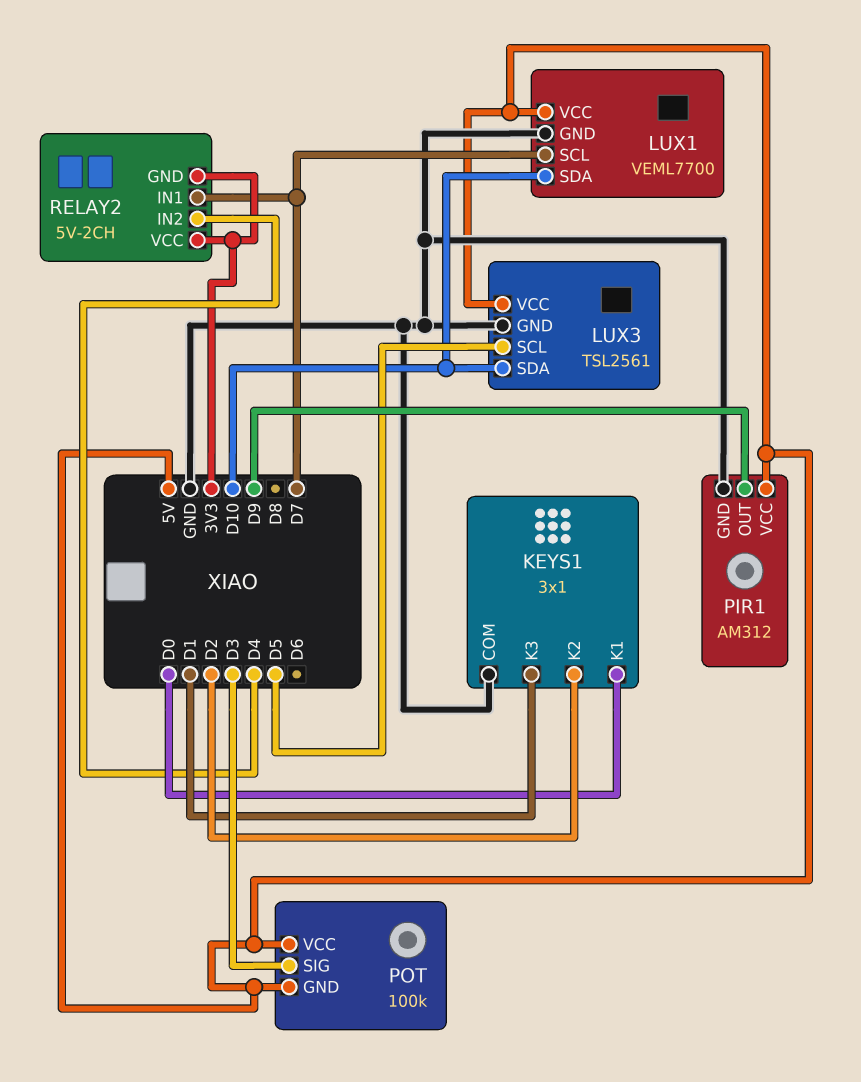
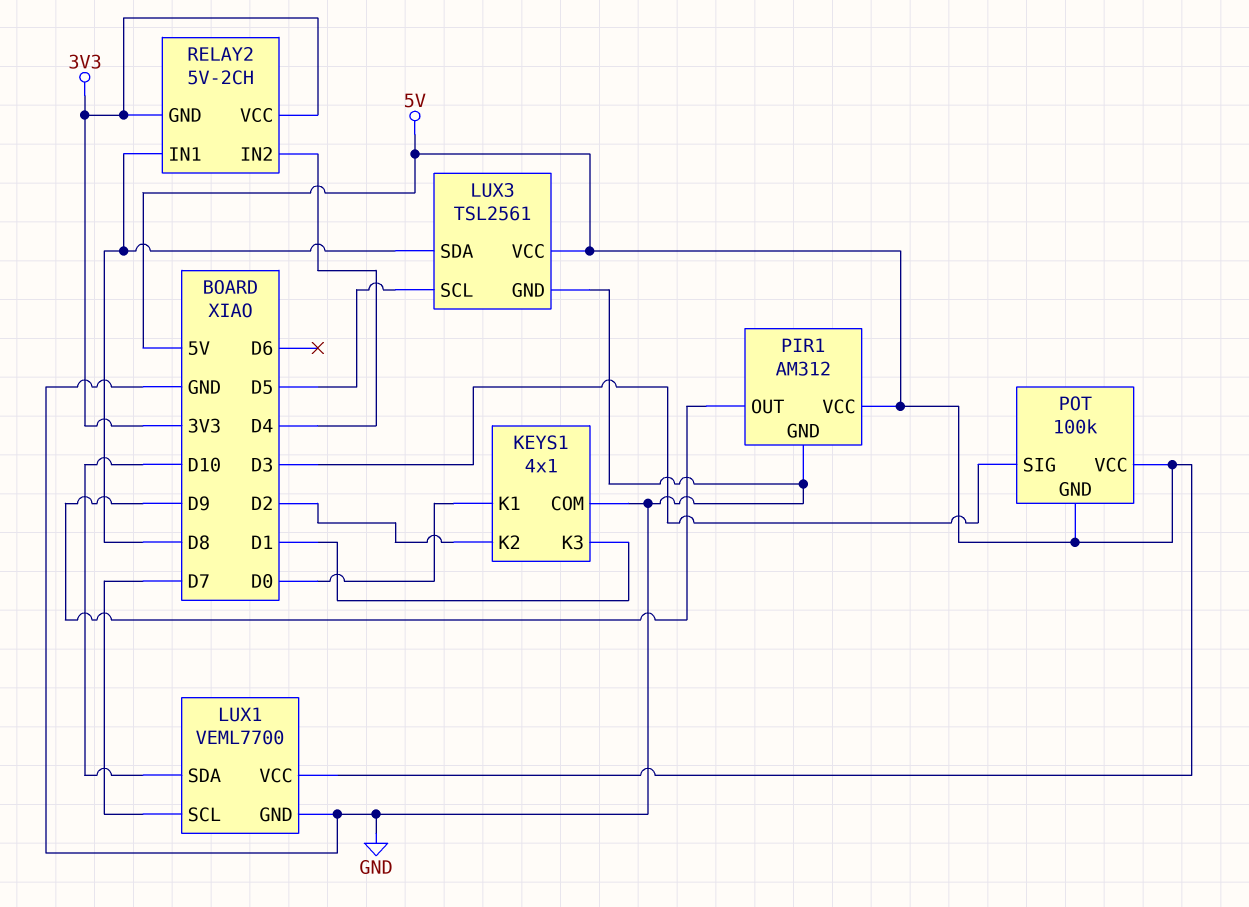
KEYS1: 3x1 -> 4x1
LUX3 pin SDA: D10 -> D8
RELAY2 pin IN1: D7 -> D8

